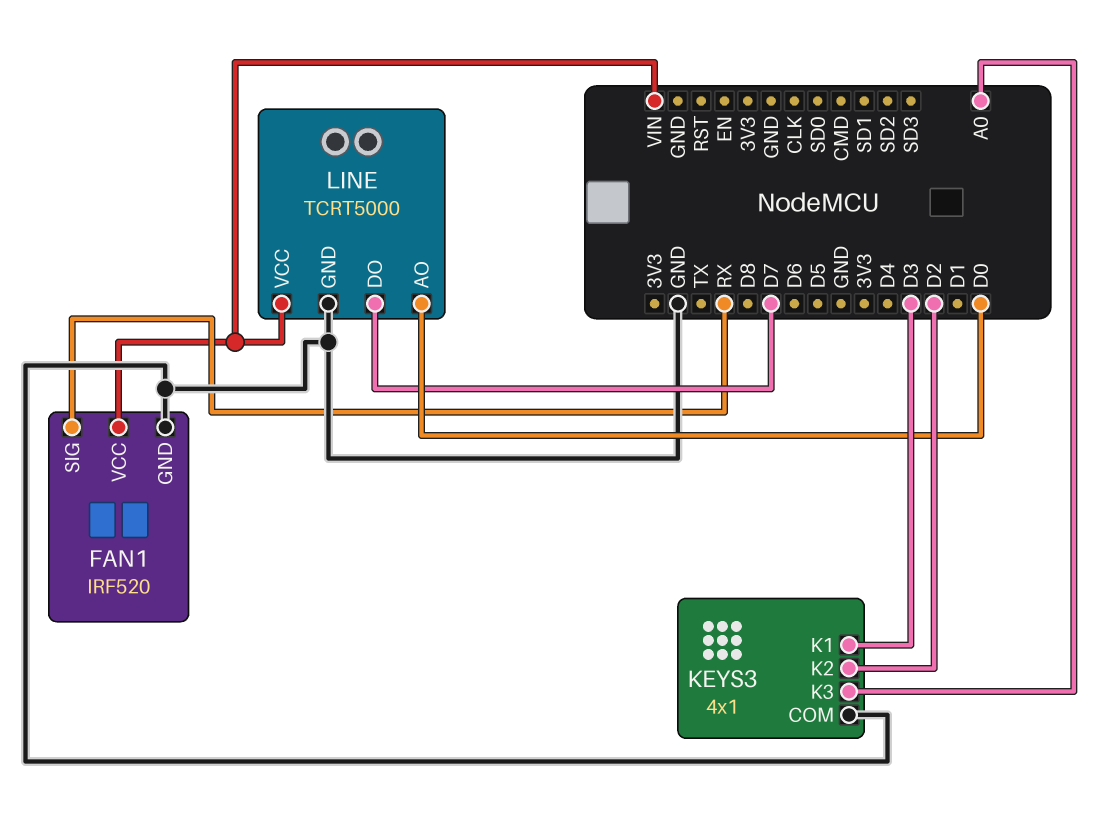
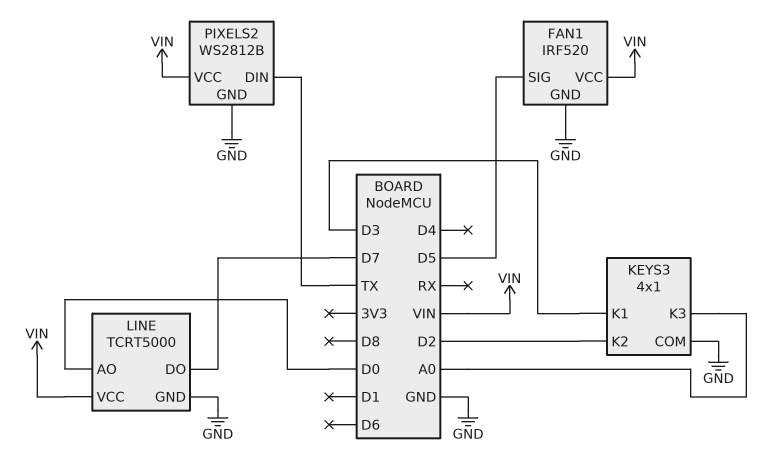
FAN1 pin SIG: RX -> D5
PIXELS2: none -> WS2812B
PIXELS2 pin DIN: none -> TX
PIXELS2 pin GND: none -> GND
PIXELS2 pin VCC: none -> VIN

